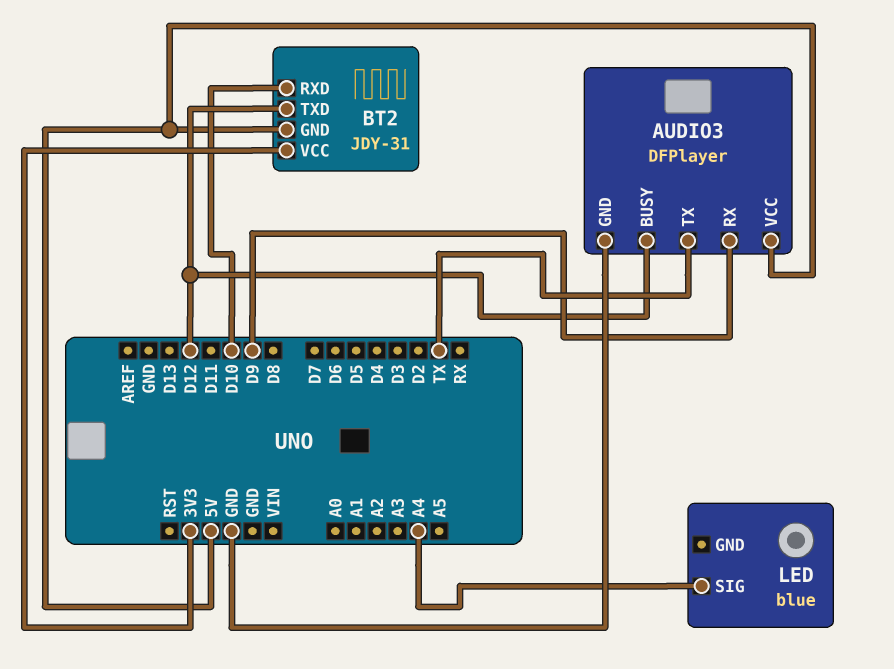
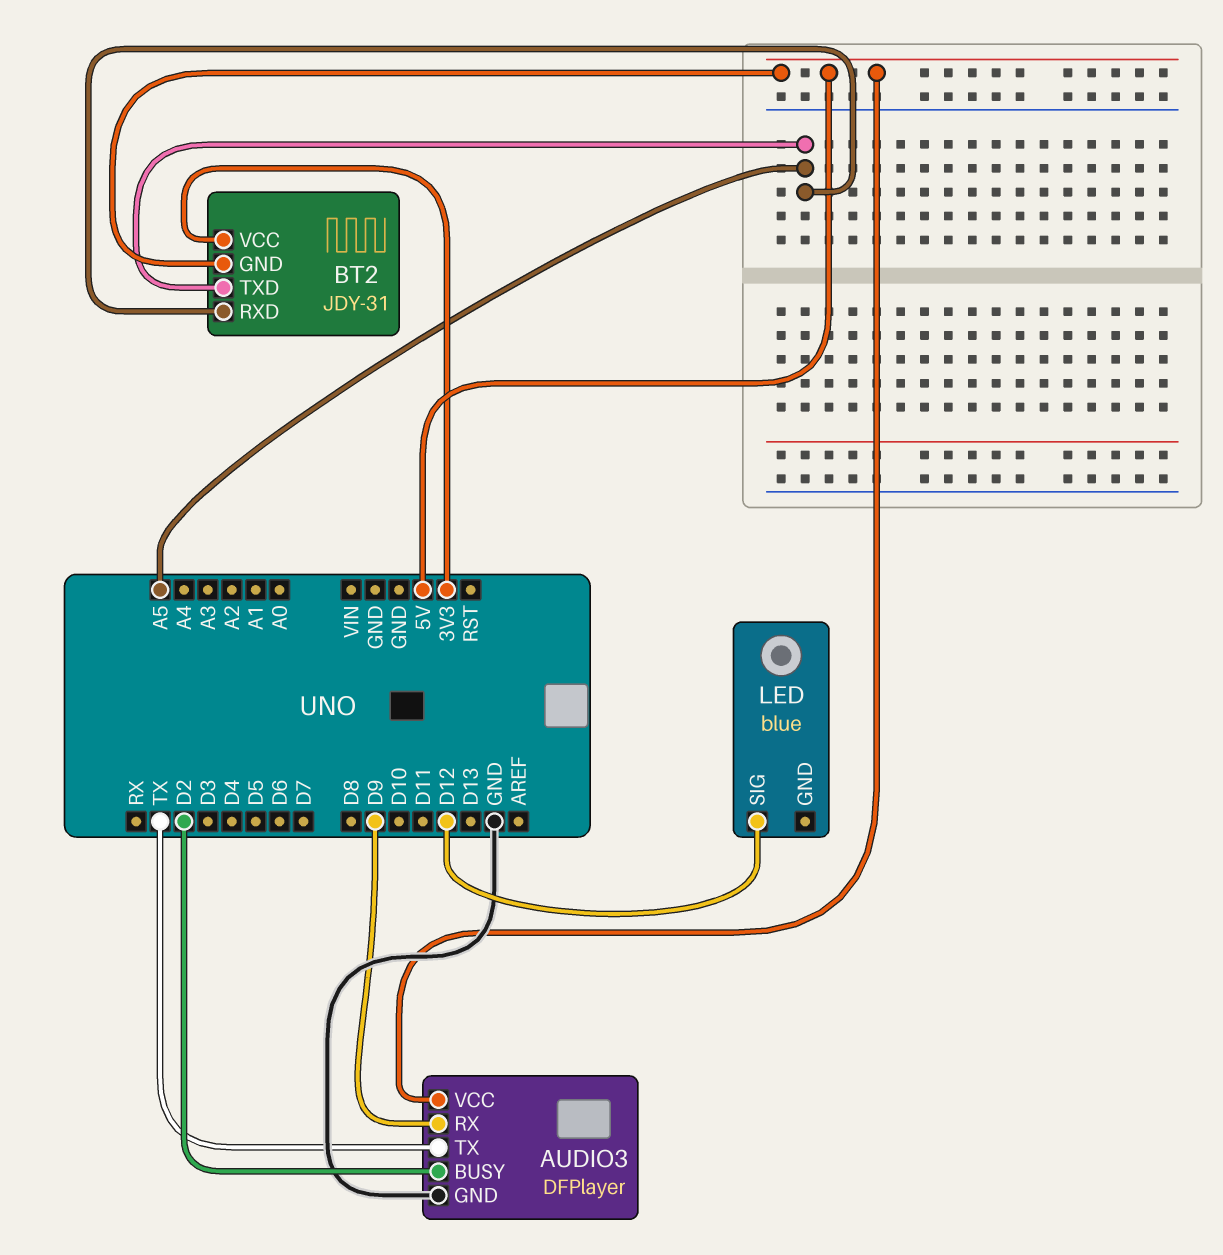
AUDIO3 pin BUSY: D12 -> D2
BT2 pin RXD: D10 -> A5
BT2 pin TXD: D12 -> A5
LED pin SIG: A4 -> D12

